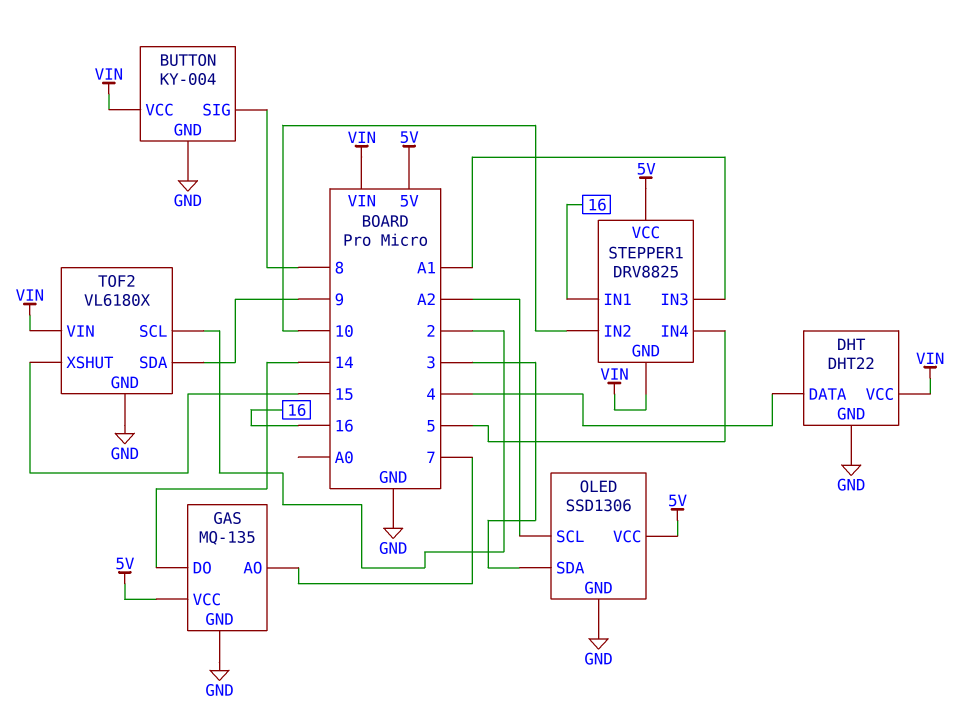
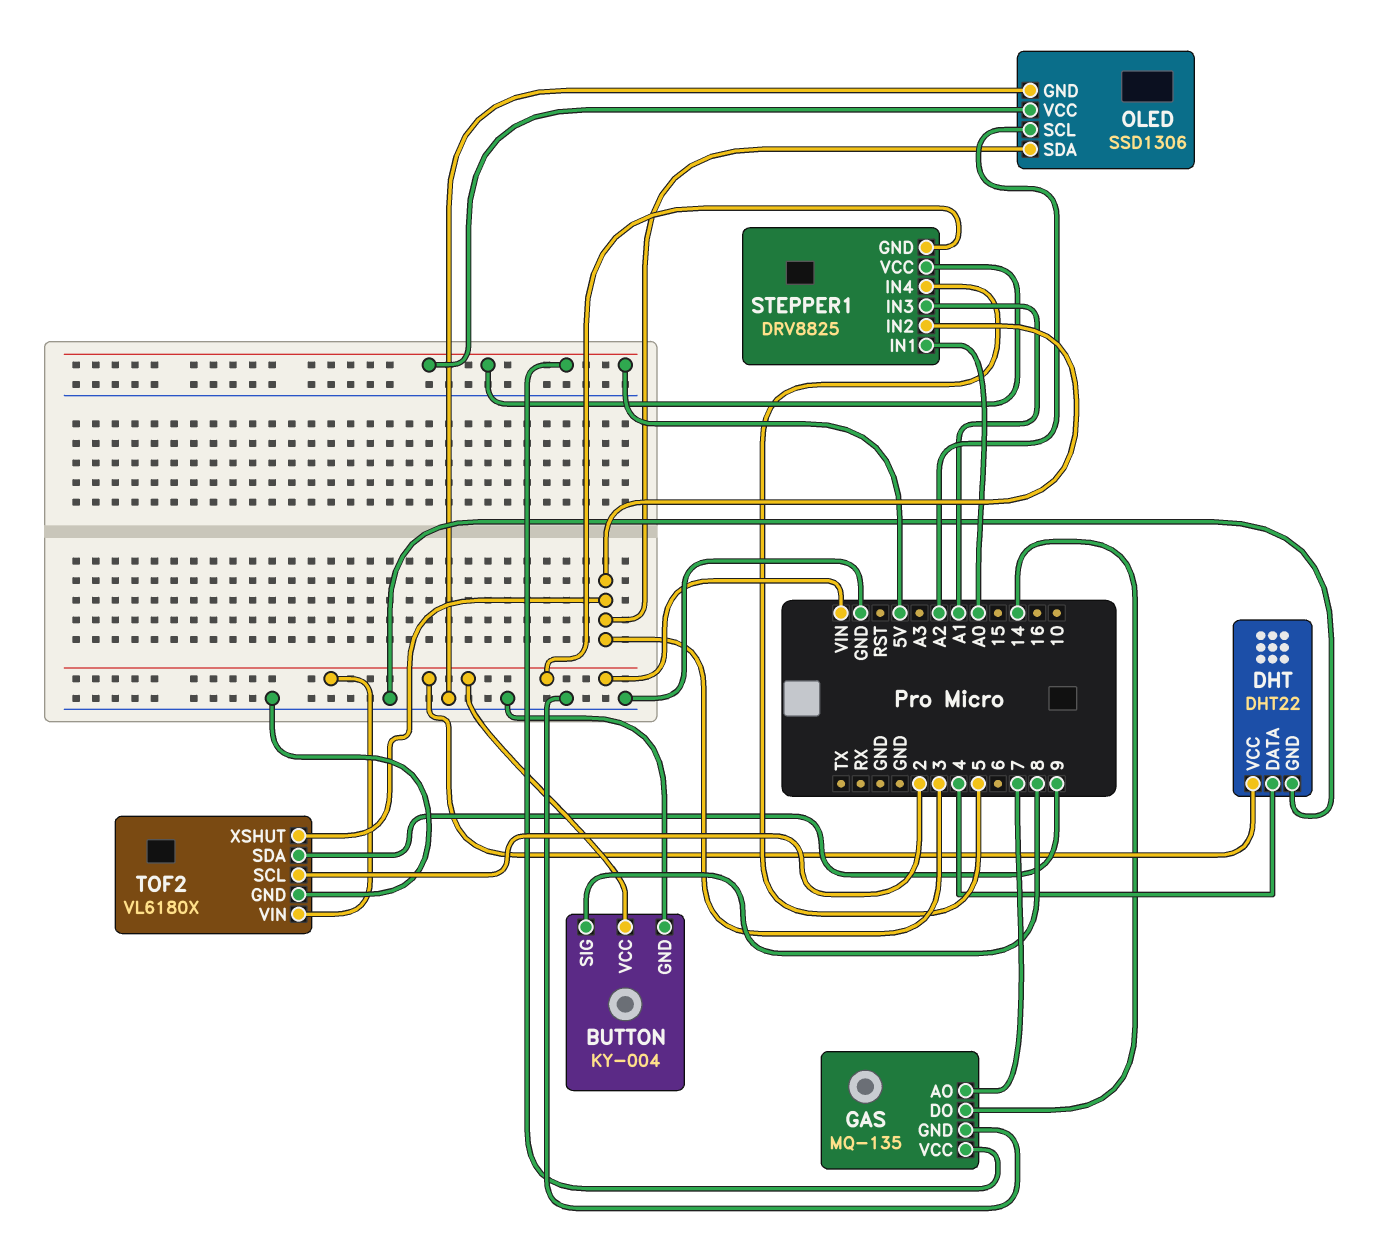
STEPPER1 pin IN1: 16 -> A0
STEPPER1 pin IN2: 10 -> 3
TOF2 pin XSHUT: 15 -> 3

